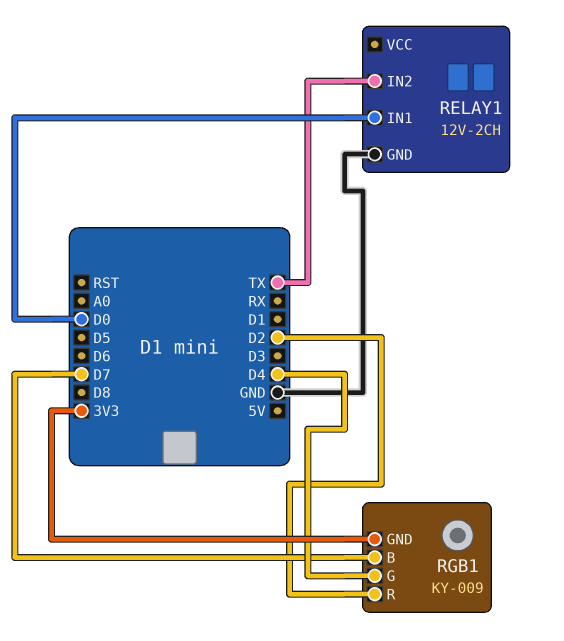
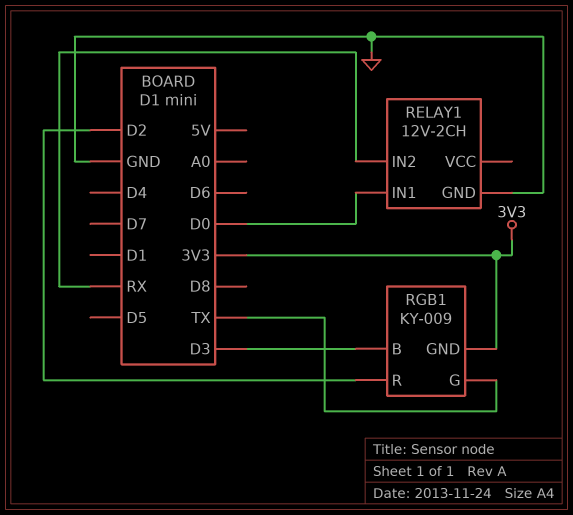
RELAY1 pin IN2: TX -> RX
RGB1 pin B: D7 -> D3
RGB1 pin G: D4 -> TX

